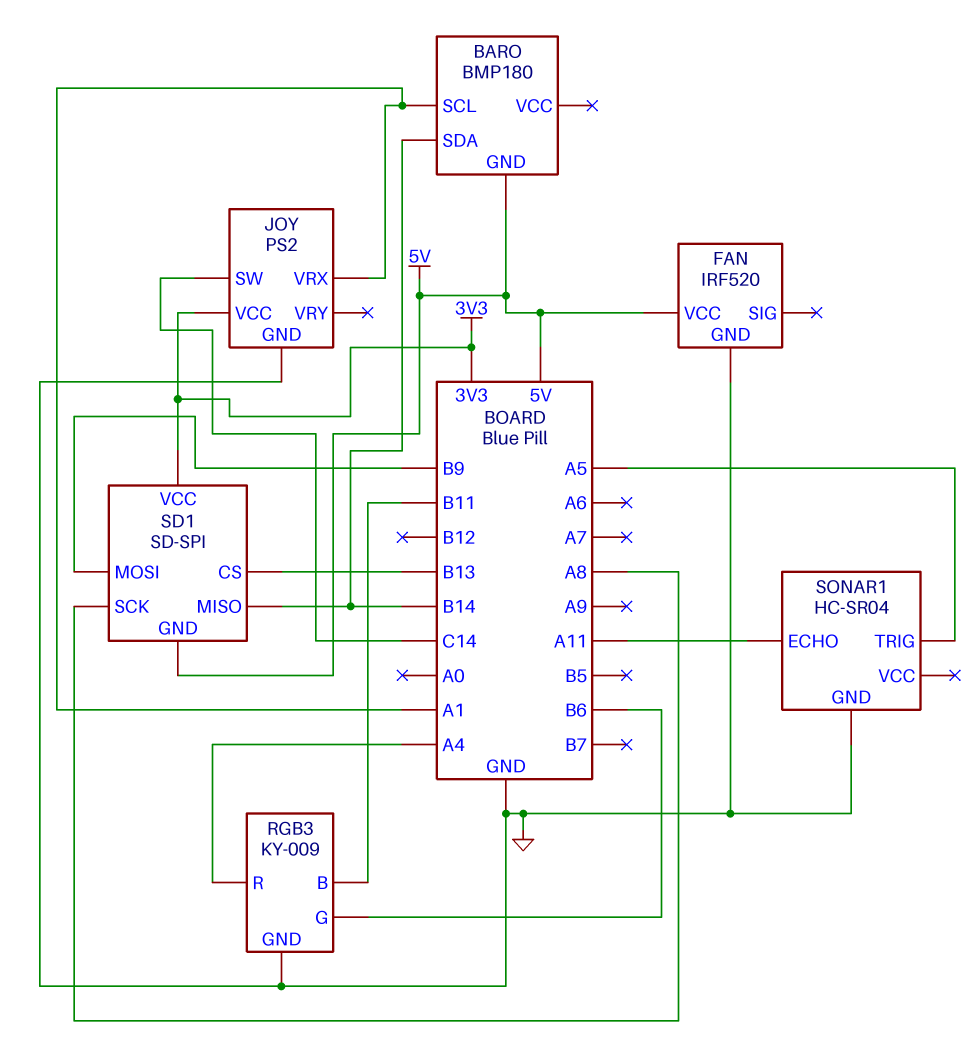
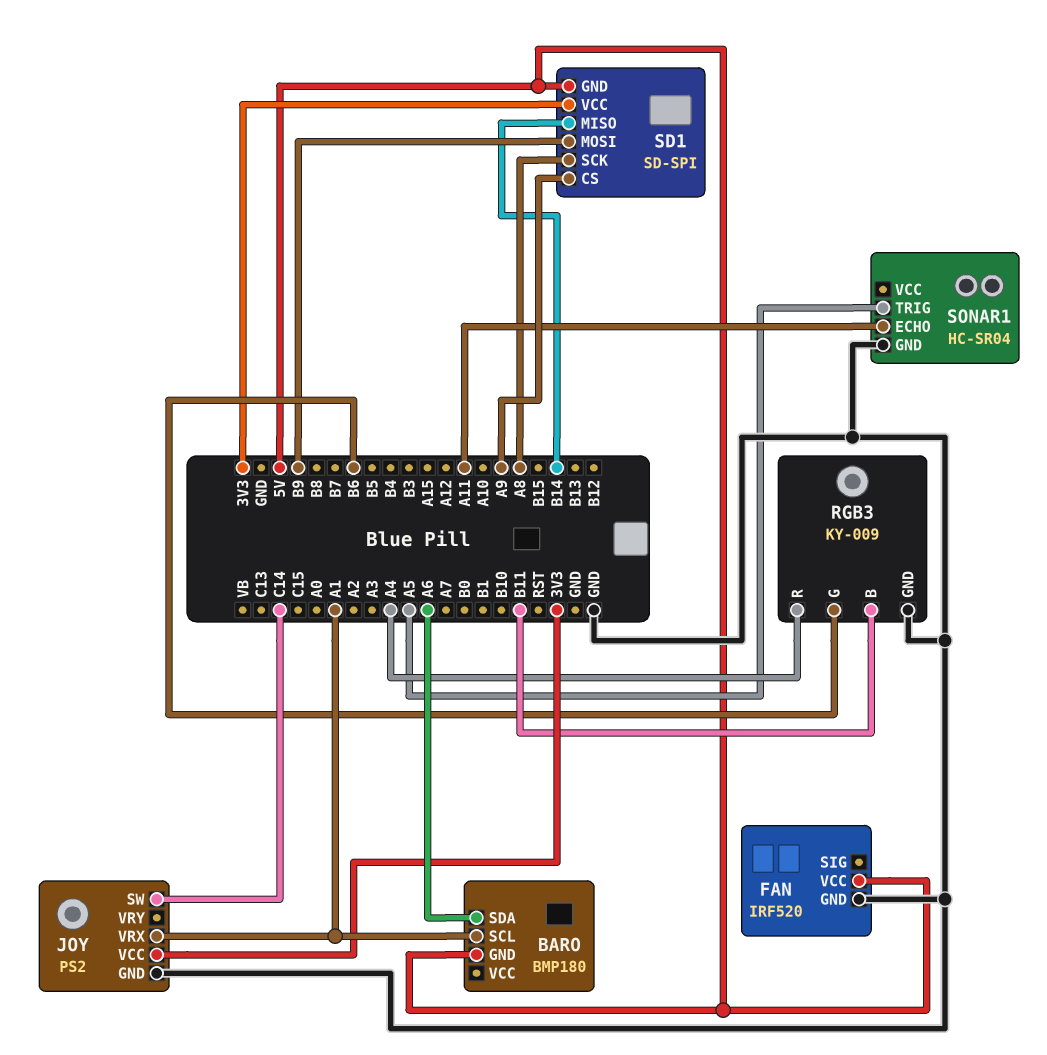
BARO pin SDA: B14 -> A6
SD1 pin CS: B13 -> A9

